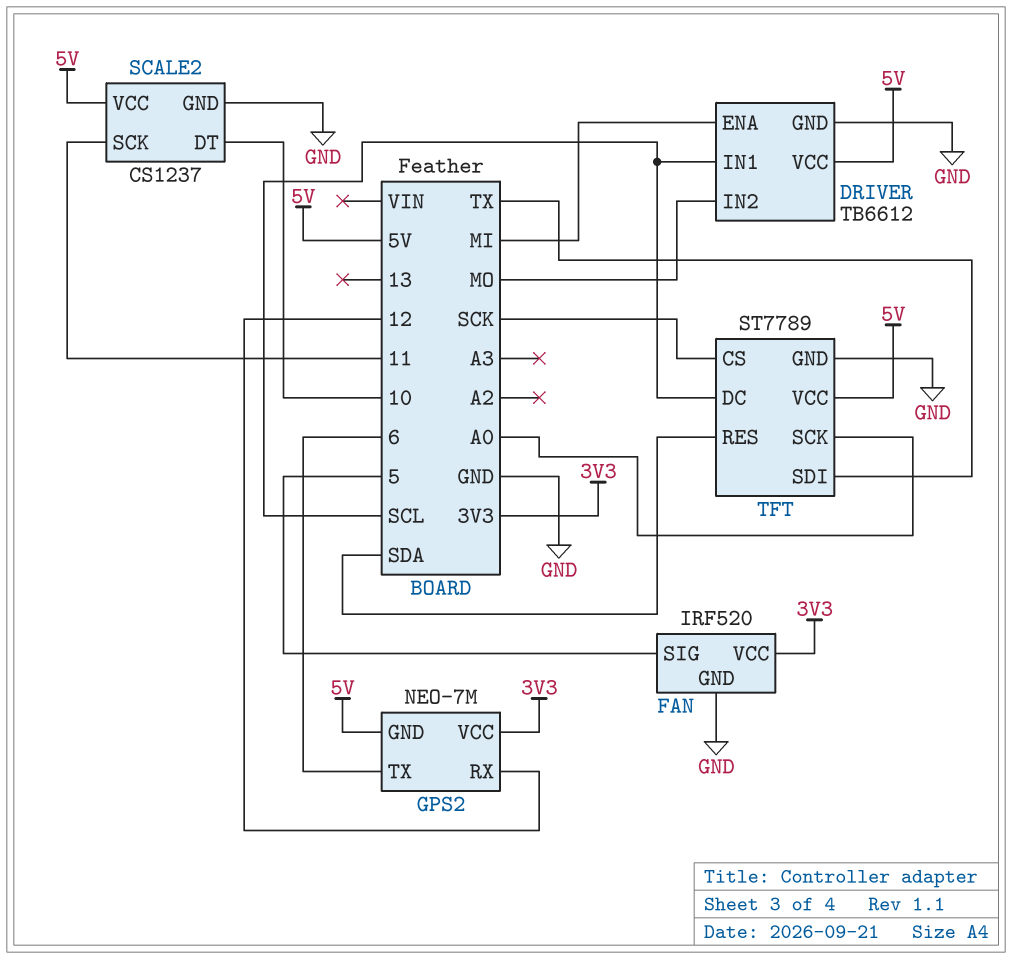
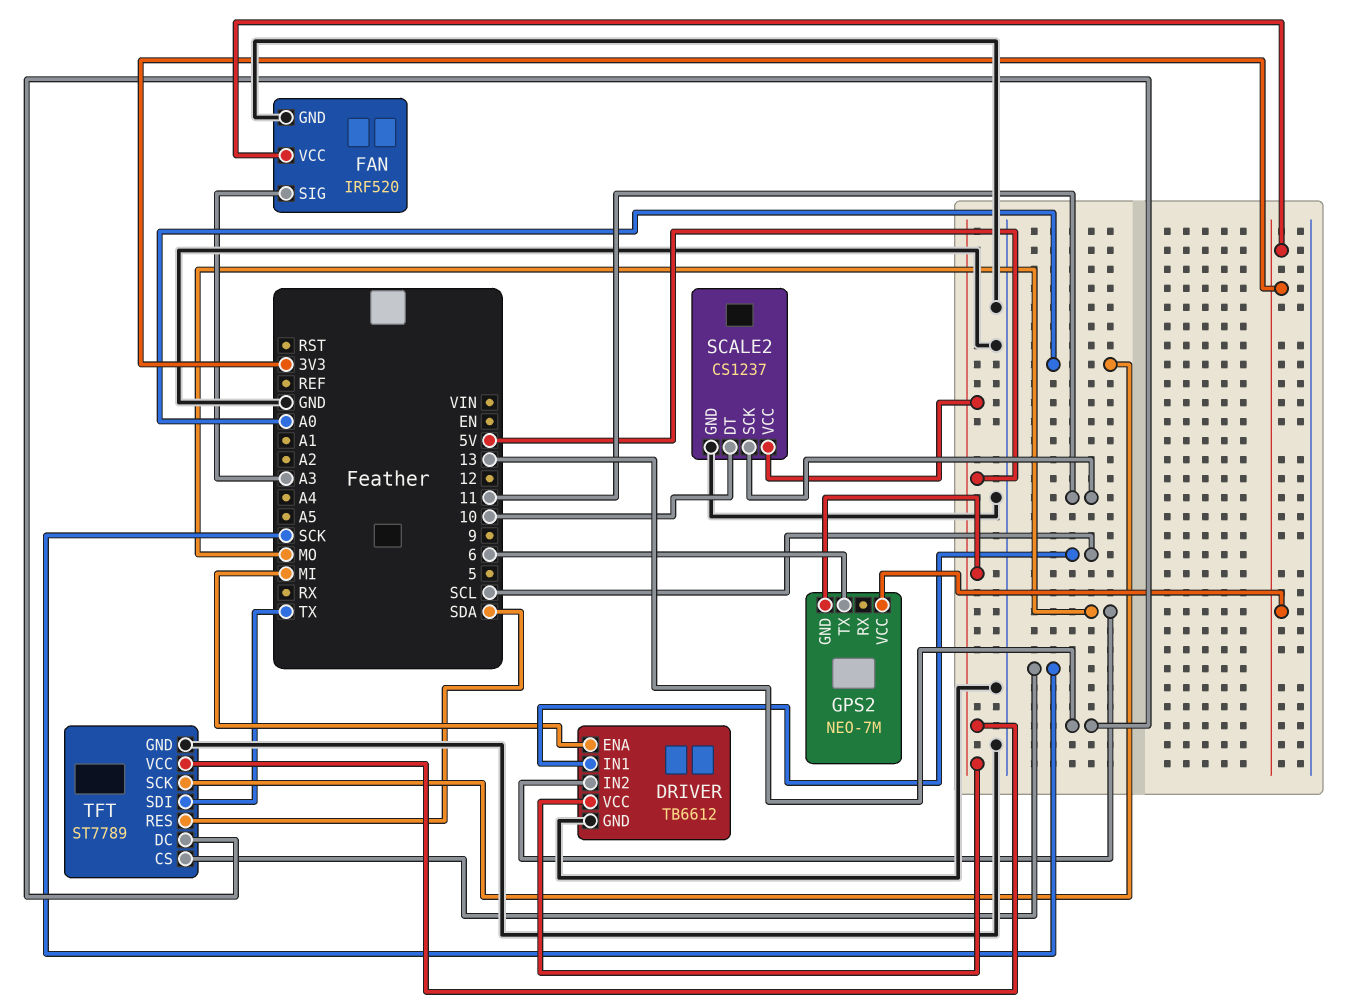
FAN pin SIG: 5 -> A3
GPS2 pin RX: 12 -> none
TFT pin DC: SCL -> 13

